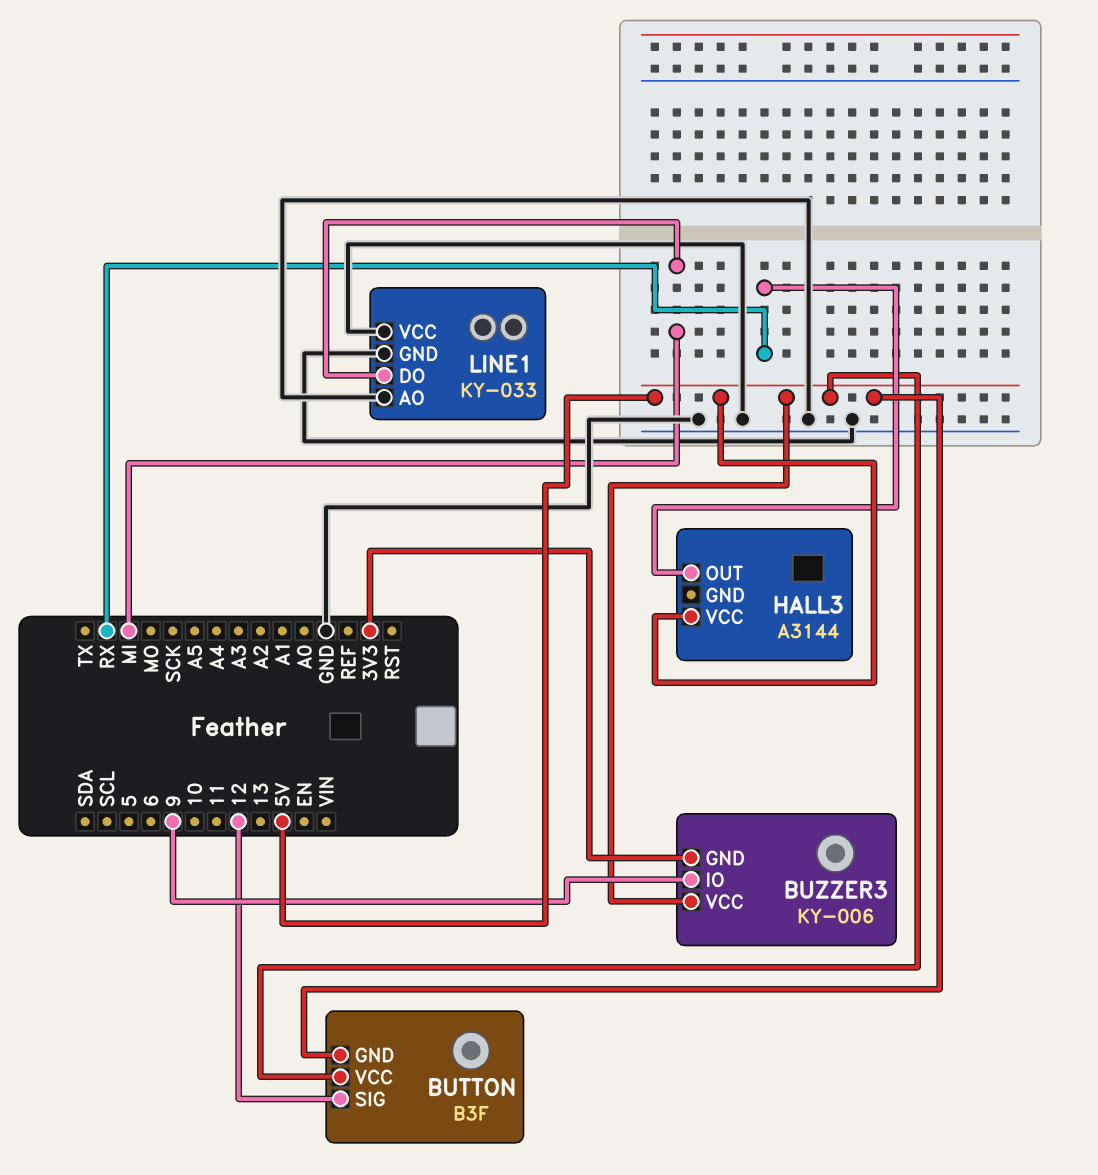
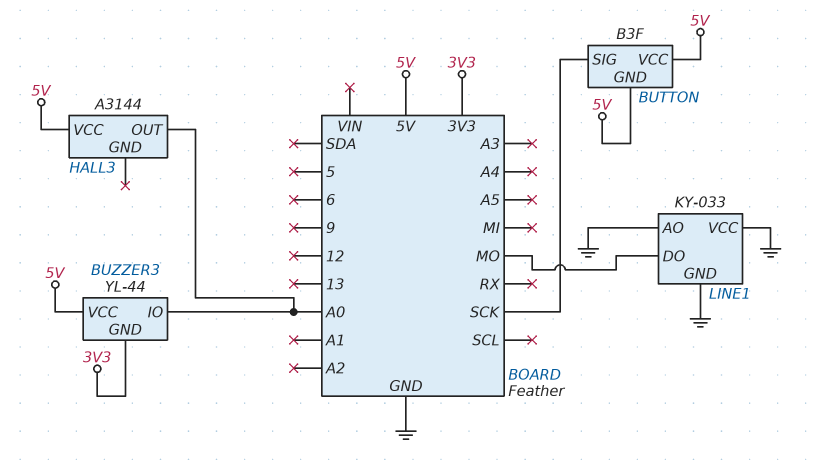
BUTTON pin SIG: 12 -> SCK
BUZZER3: KY-006 -> YL-44
BUZZER3 pin IO: 9 -> A0
HALL3 pin OUT: RX -> A0
LINE1 pin DO: MI -> MO

